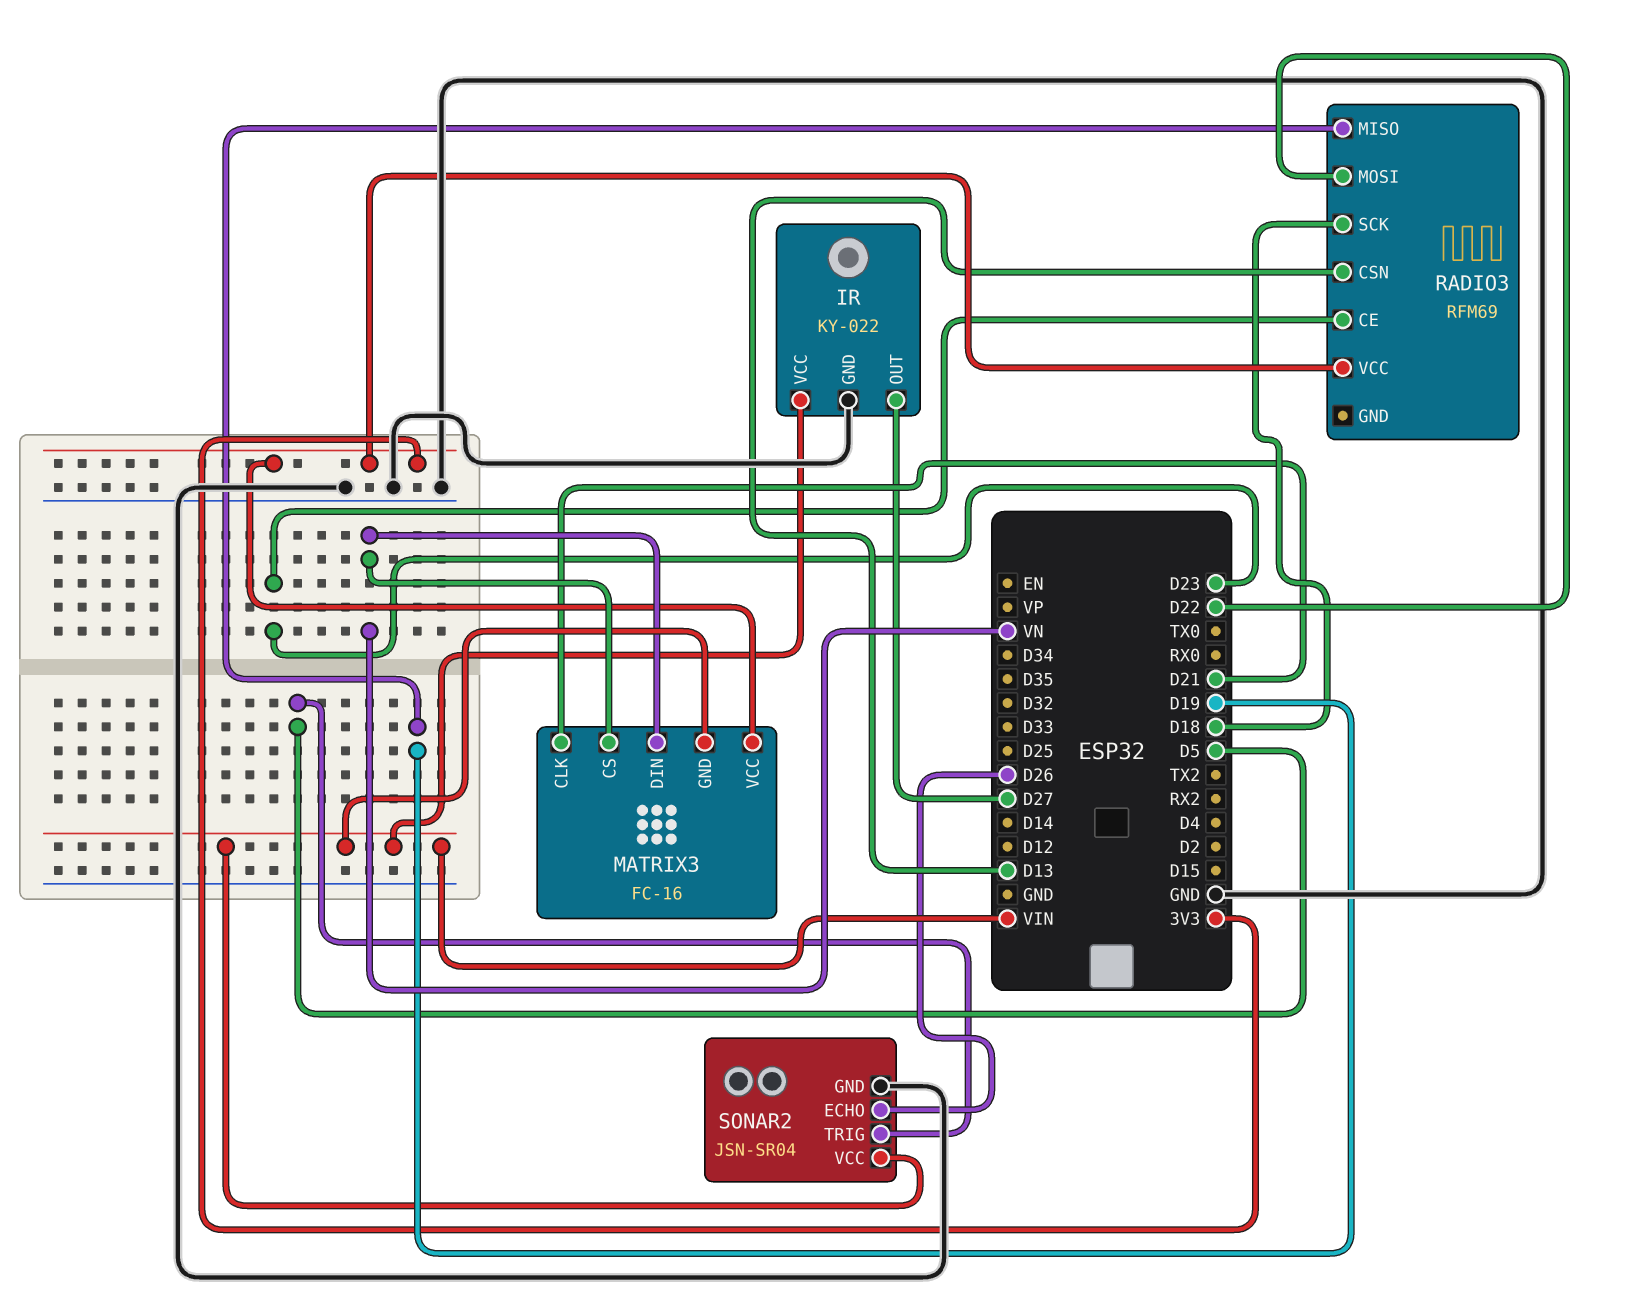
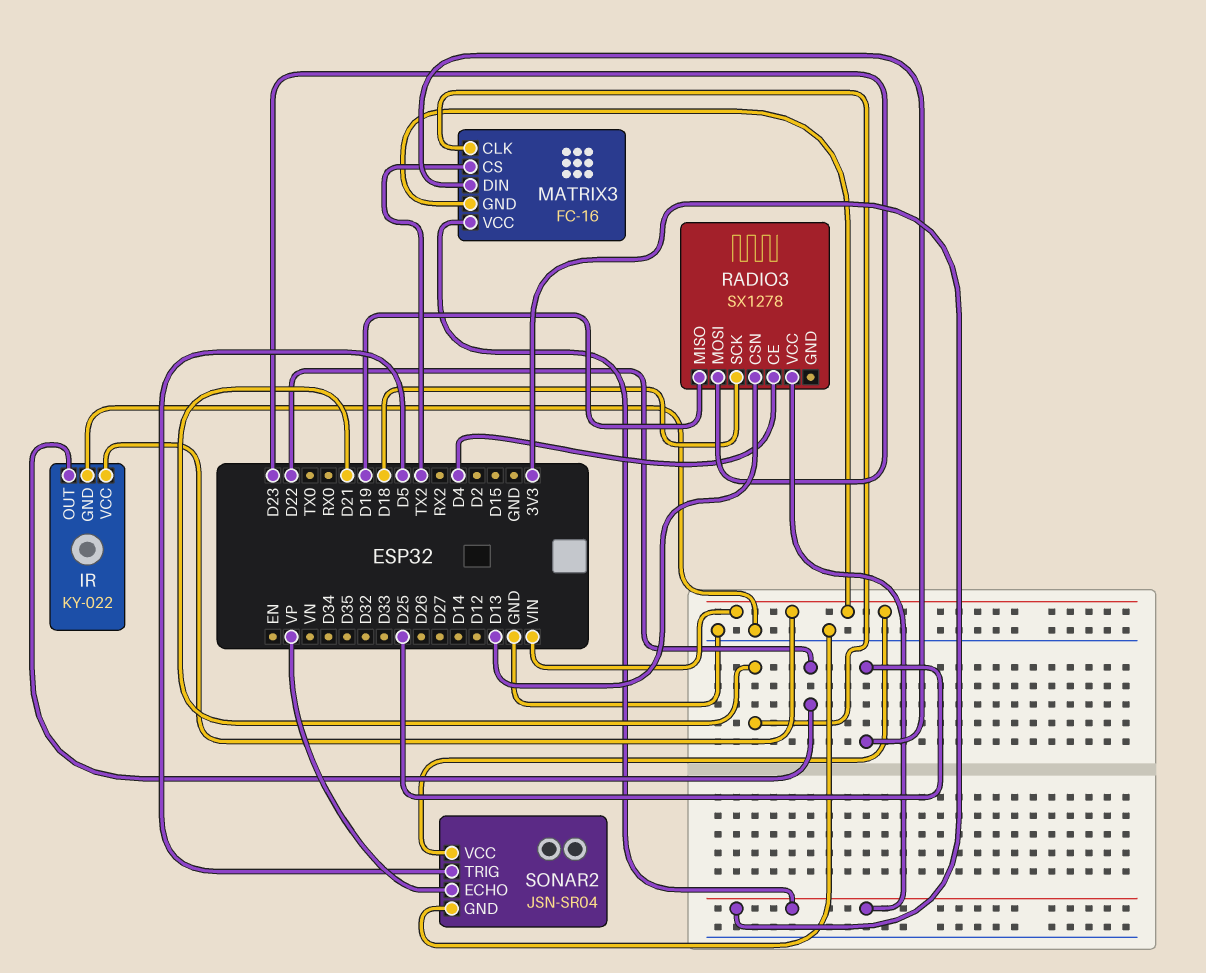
IR pin OUT: D27 -> D22
MATRIX3 pin CS: VN -> TX2
MATRIX3 pin DIN: VN -> D25
RADIO3: RFM69 -> SX1278
RADIO3 pin CE: D23 -> D4
RADIO3 pin MOSI: D22 -> D23
SONAR2 pin ECHO: D26 -> VP

